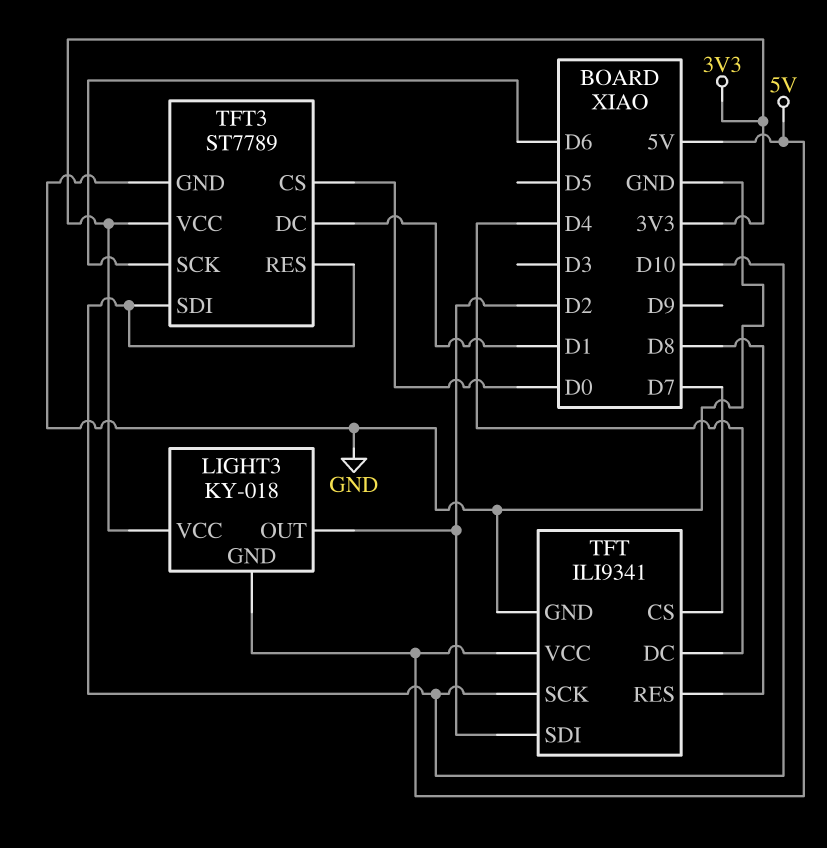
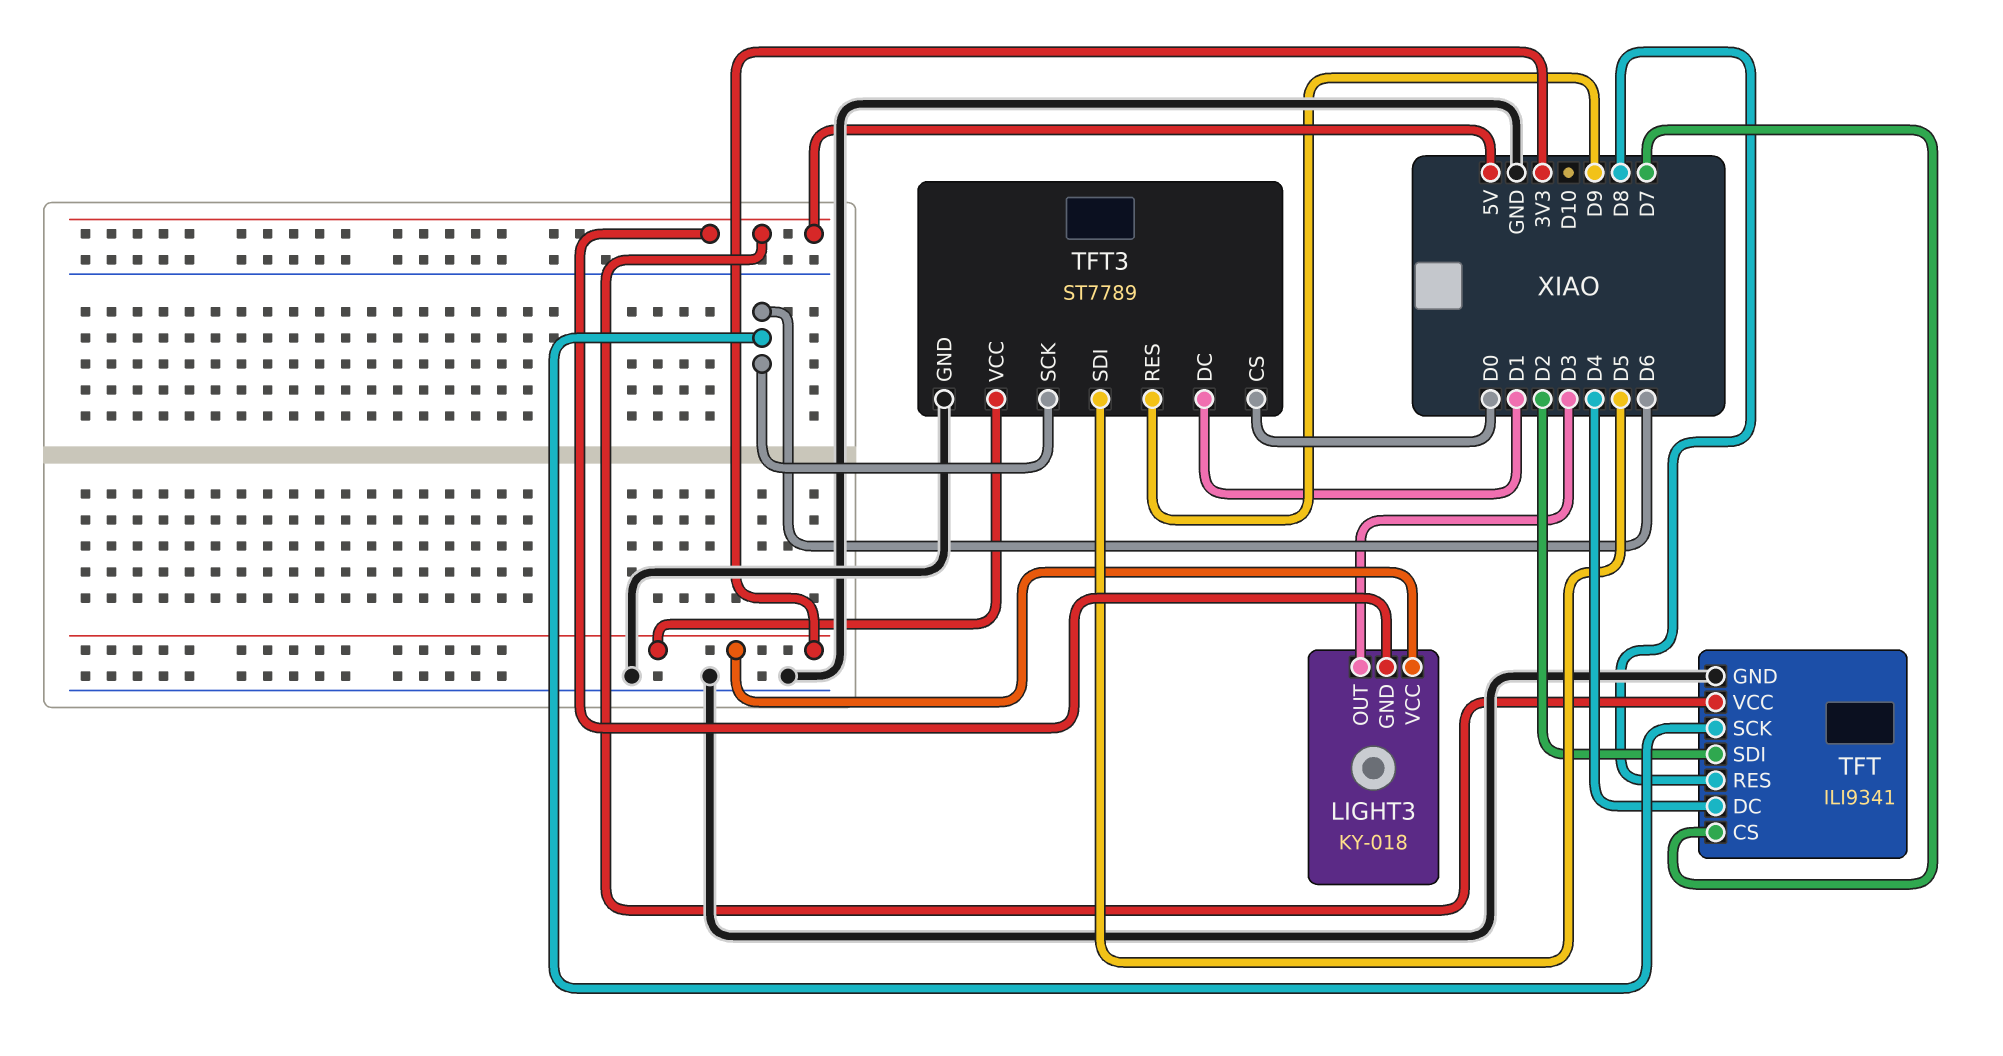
LIGHT3 pin OUT: D2 -> D3
TFT pin SCK: D10 -> D6
TFT3 pin RES: D10 -> D9
TFT3 pin SDI: D10 -> D5

